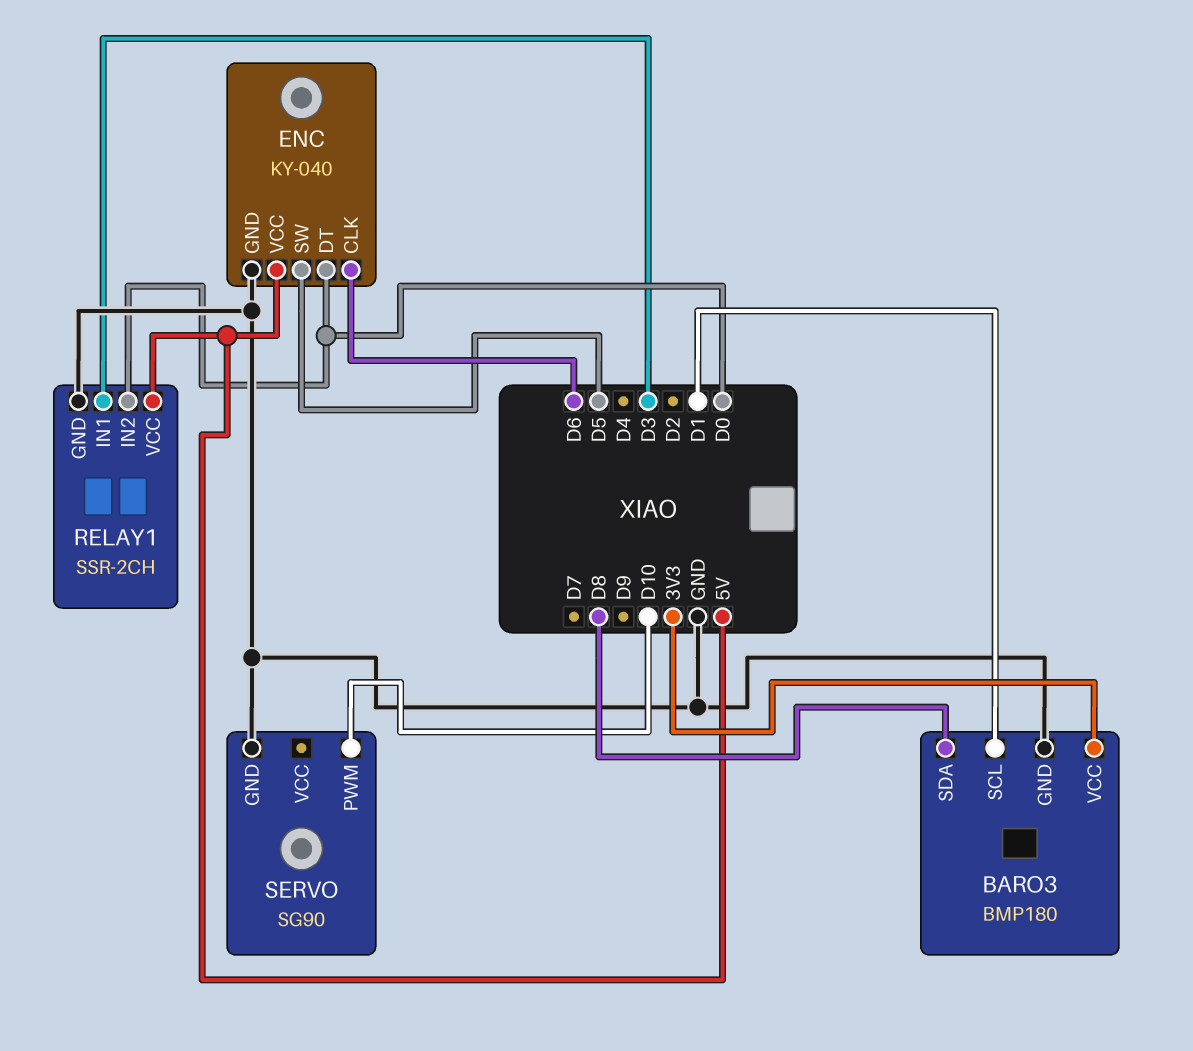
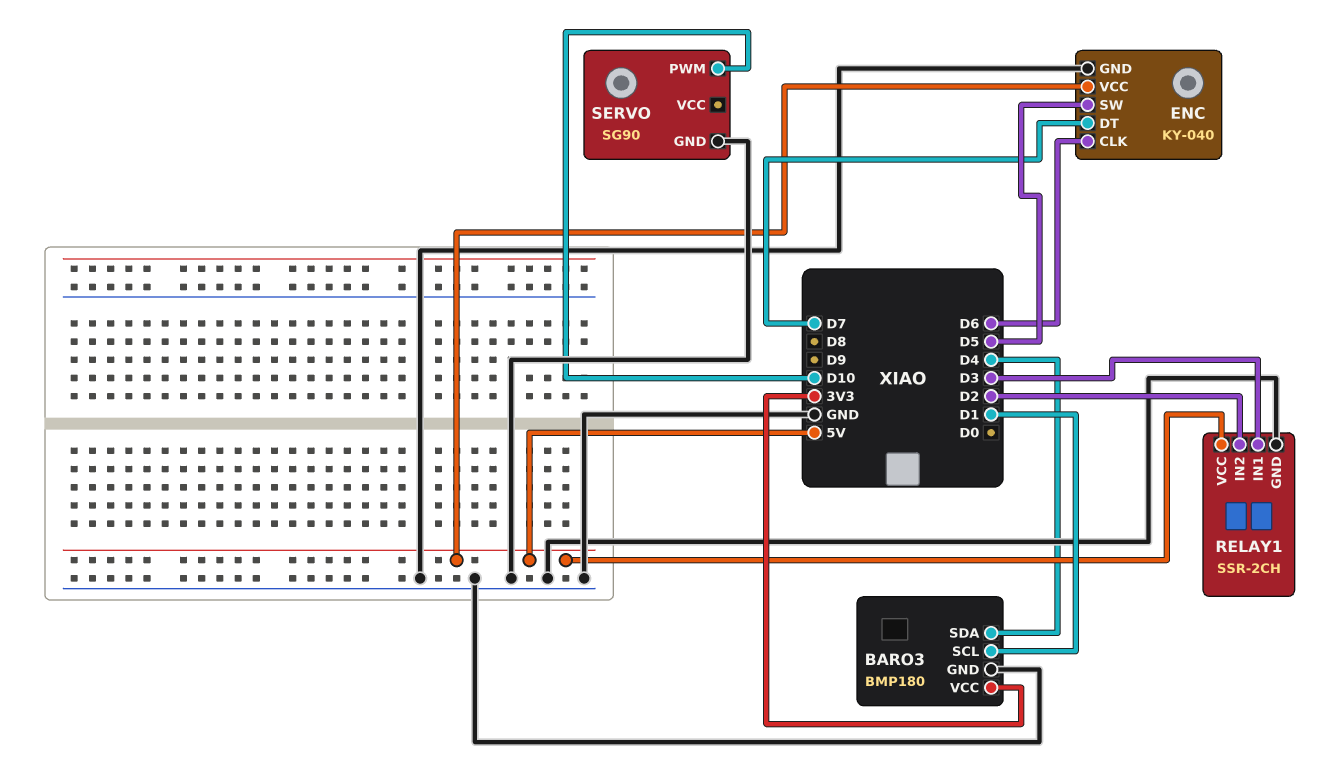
BARO3 pin SDA: D8 -> D4
ENC pin DT: D0 -> D7
RELAY1 pin IN2: D0 -> D2

